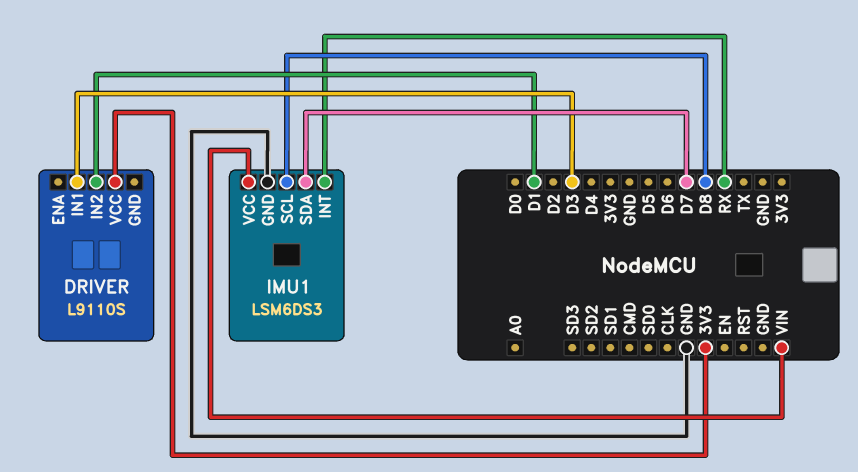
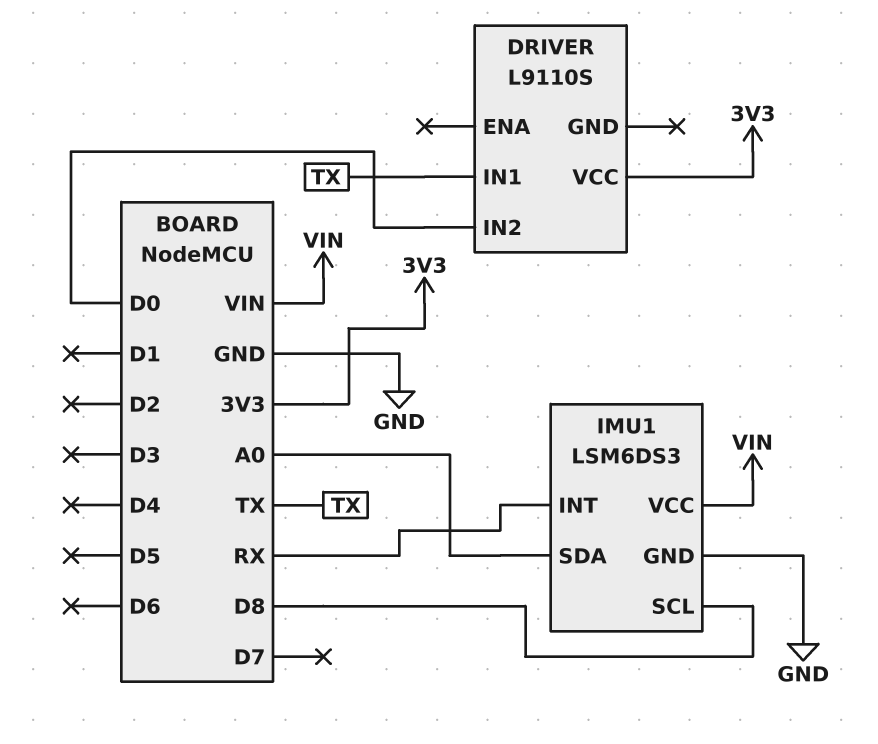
DRIVER pin IN1: D3 -> TX
DRIVER pin IN2: D1 -> D0
IMU1 pin SDA: D7 -> A0

